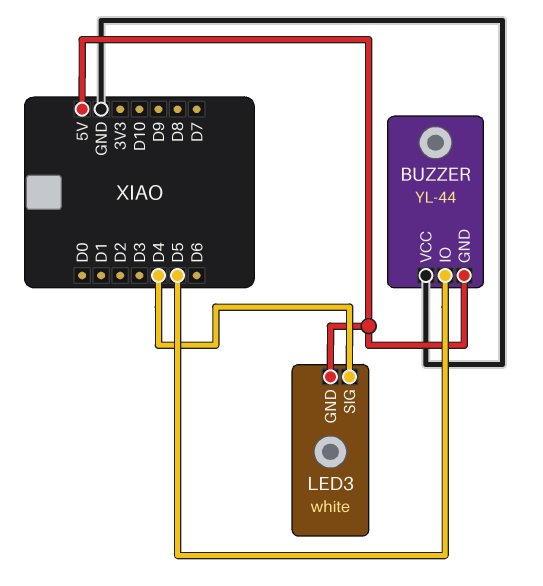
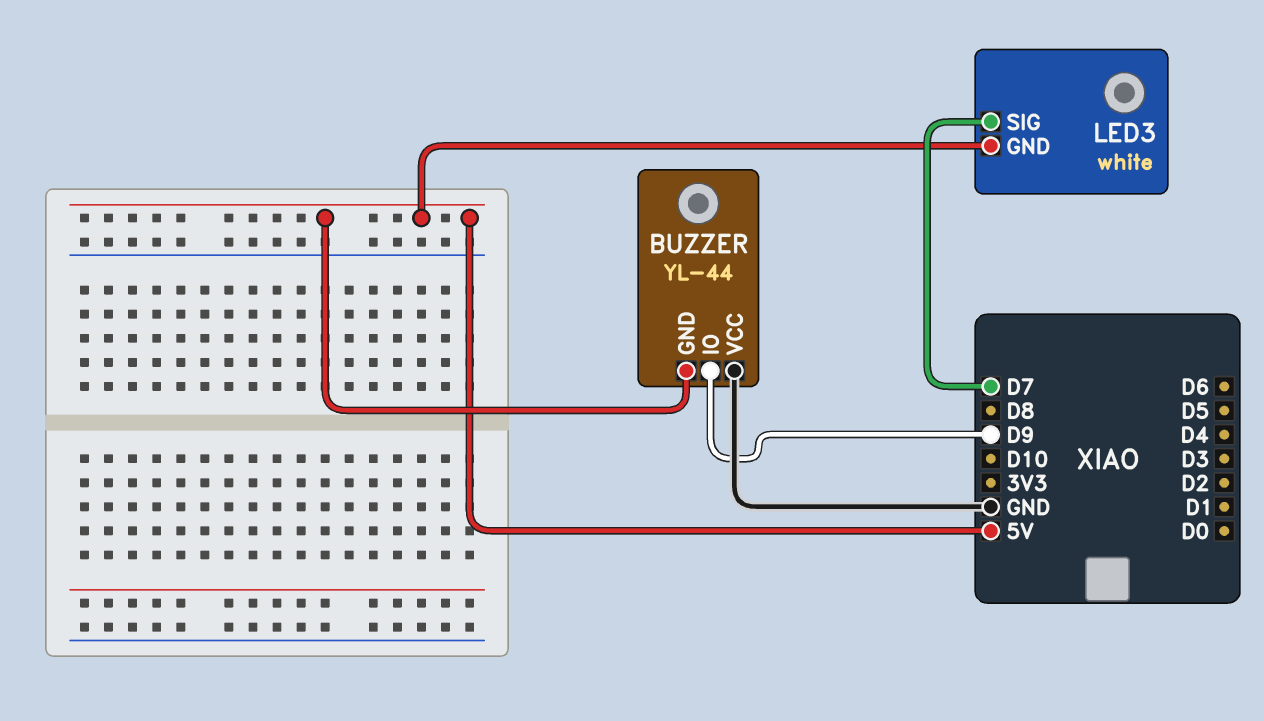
BUZZER pin IO: D5 -> D9
LED3 pin SIG: D4 -> D7

